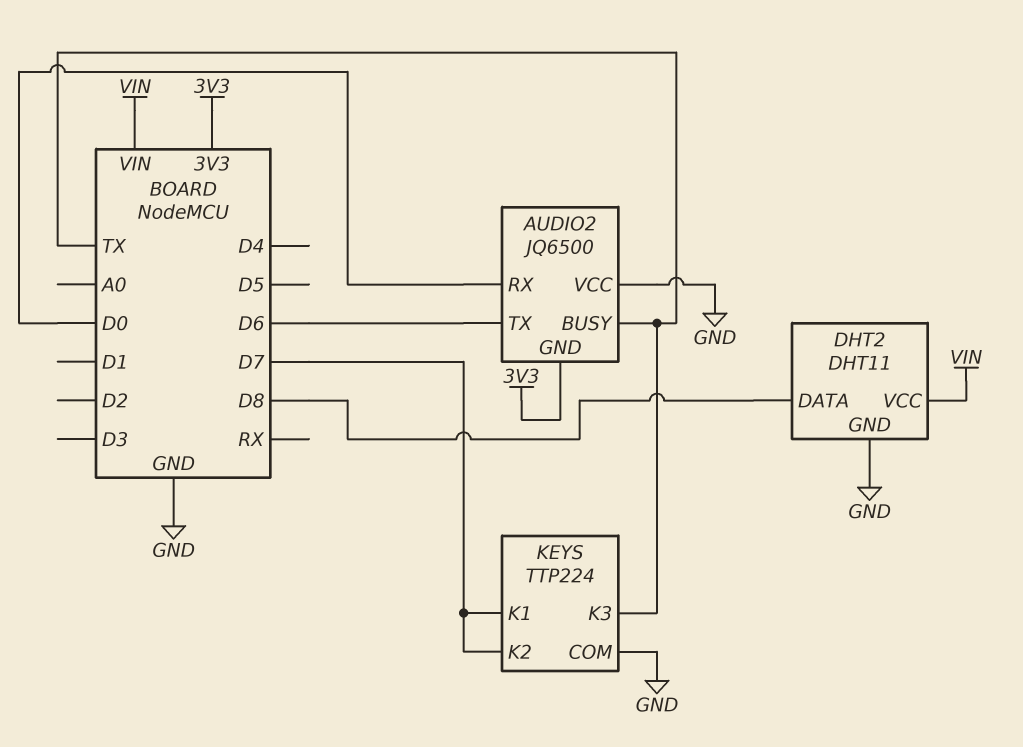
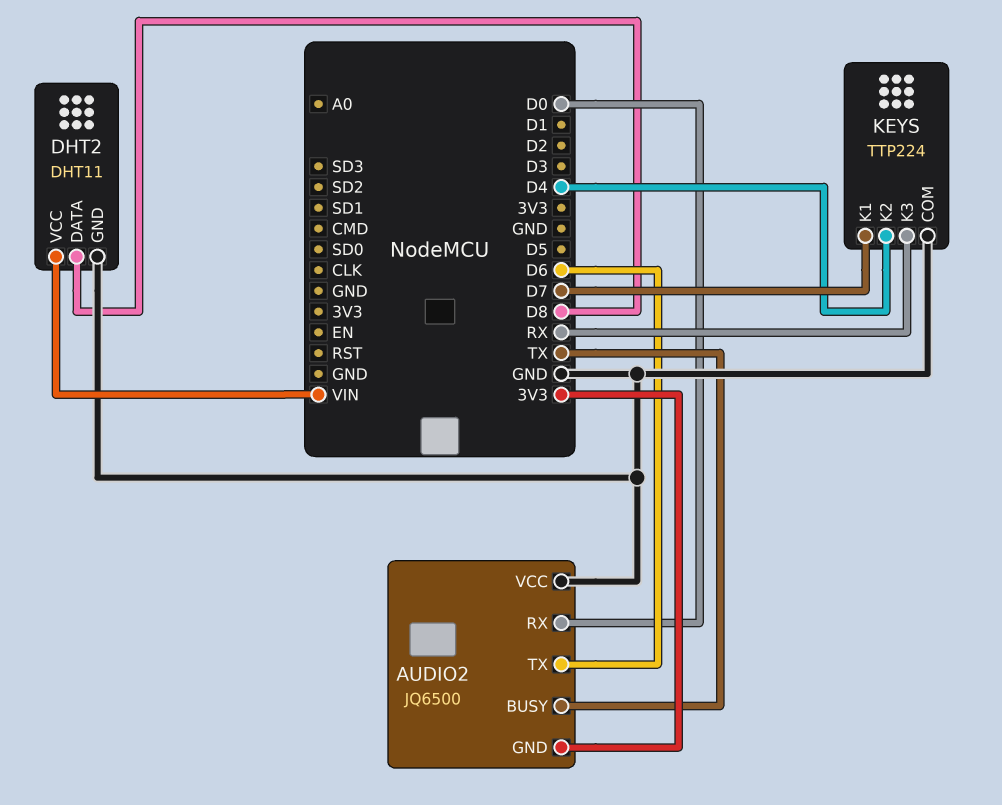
KEYS pin K2: D7 -> D4
KEYS pin K3: TX -> RX

